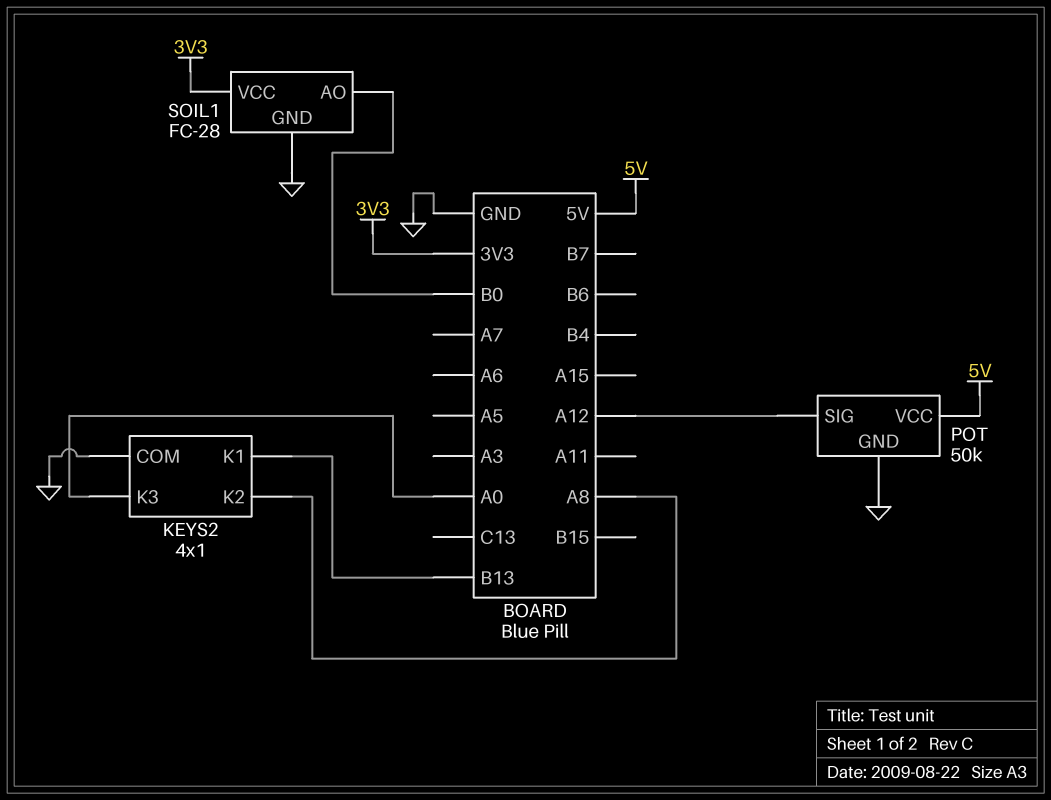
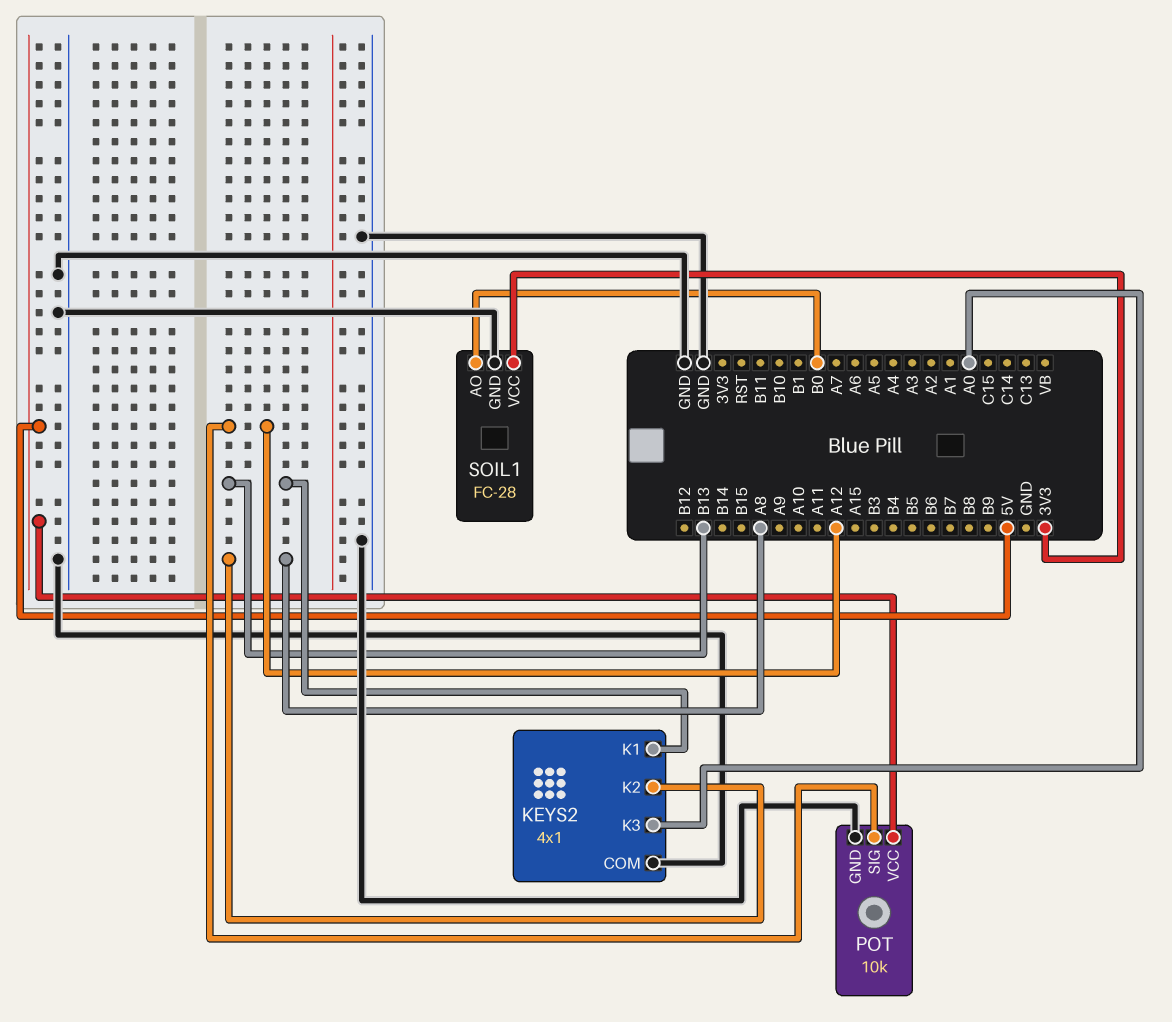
POT: 50k -> 10k

